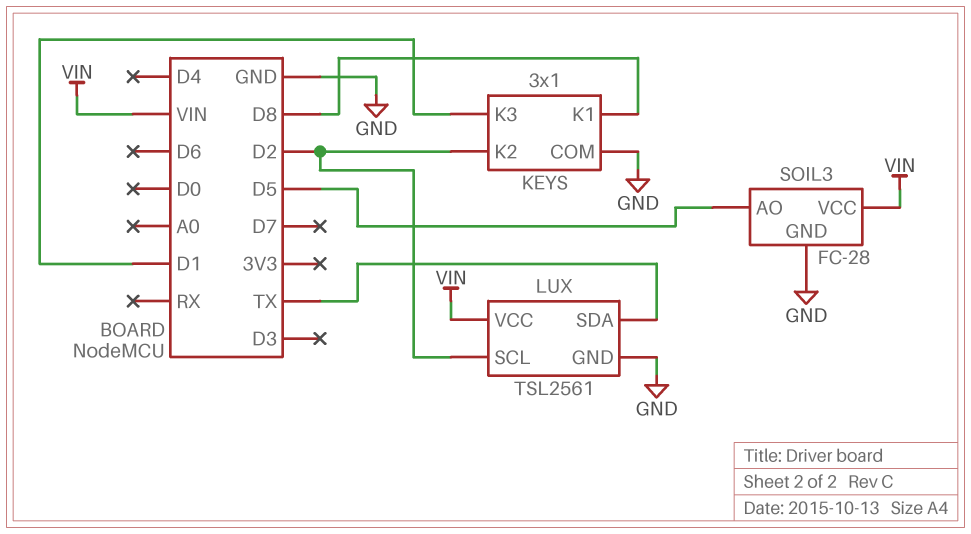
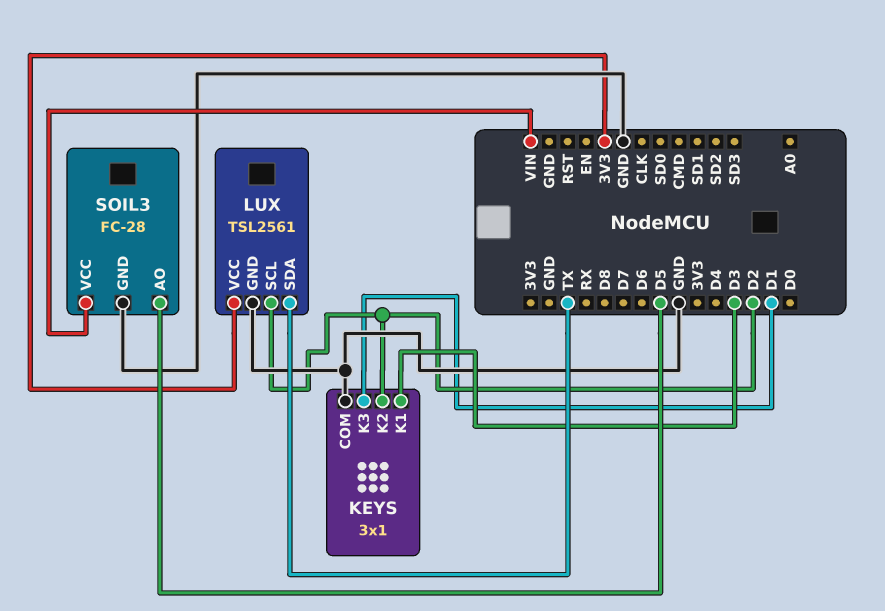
KEYS pin K1: D8 -> D3
LUX pin VCC: VIN -> 3V3

